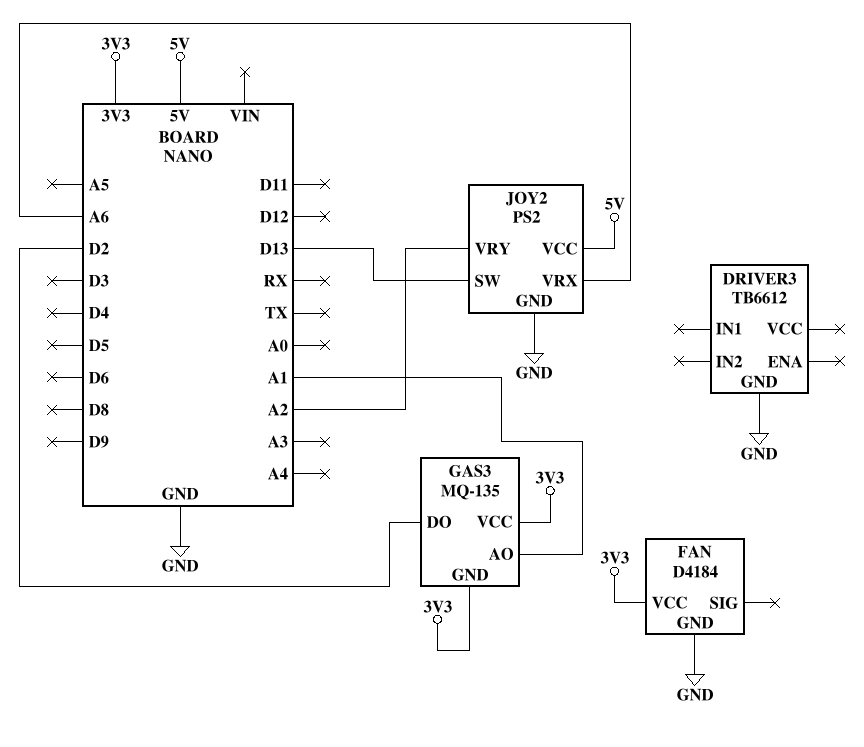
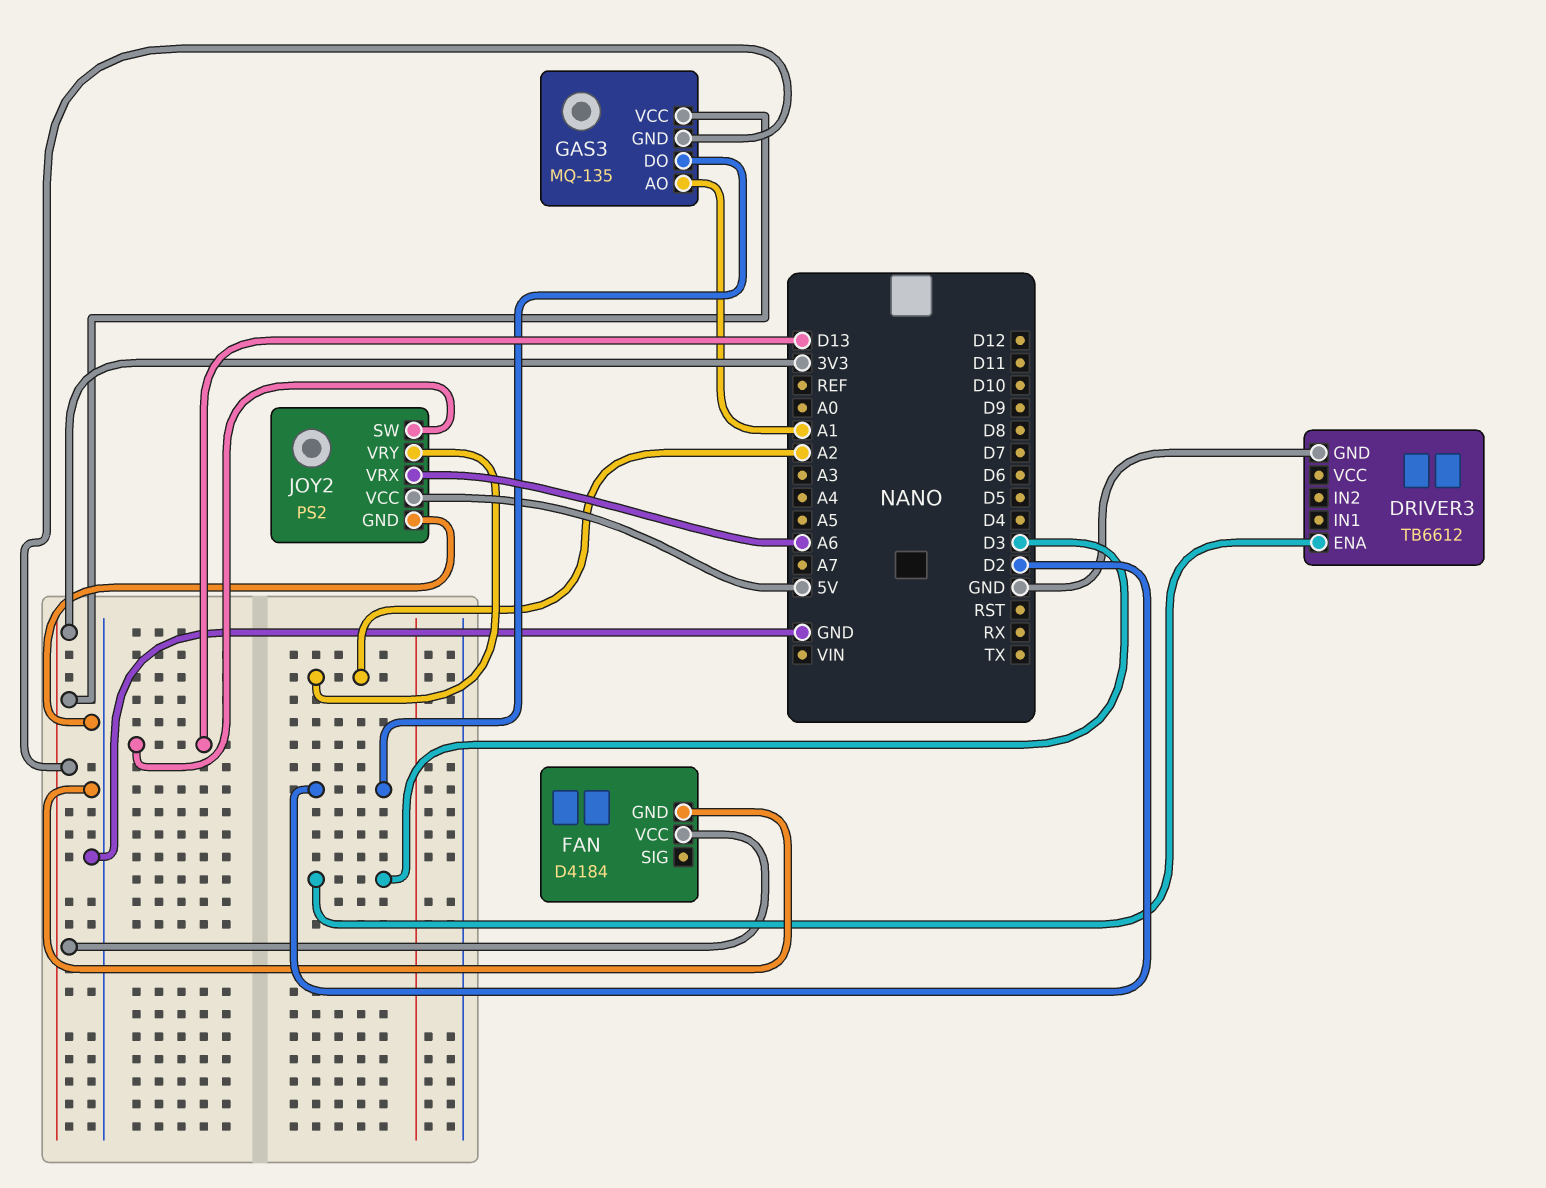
DRIVER3 pin ENA: none -> D3

